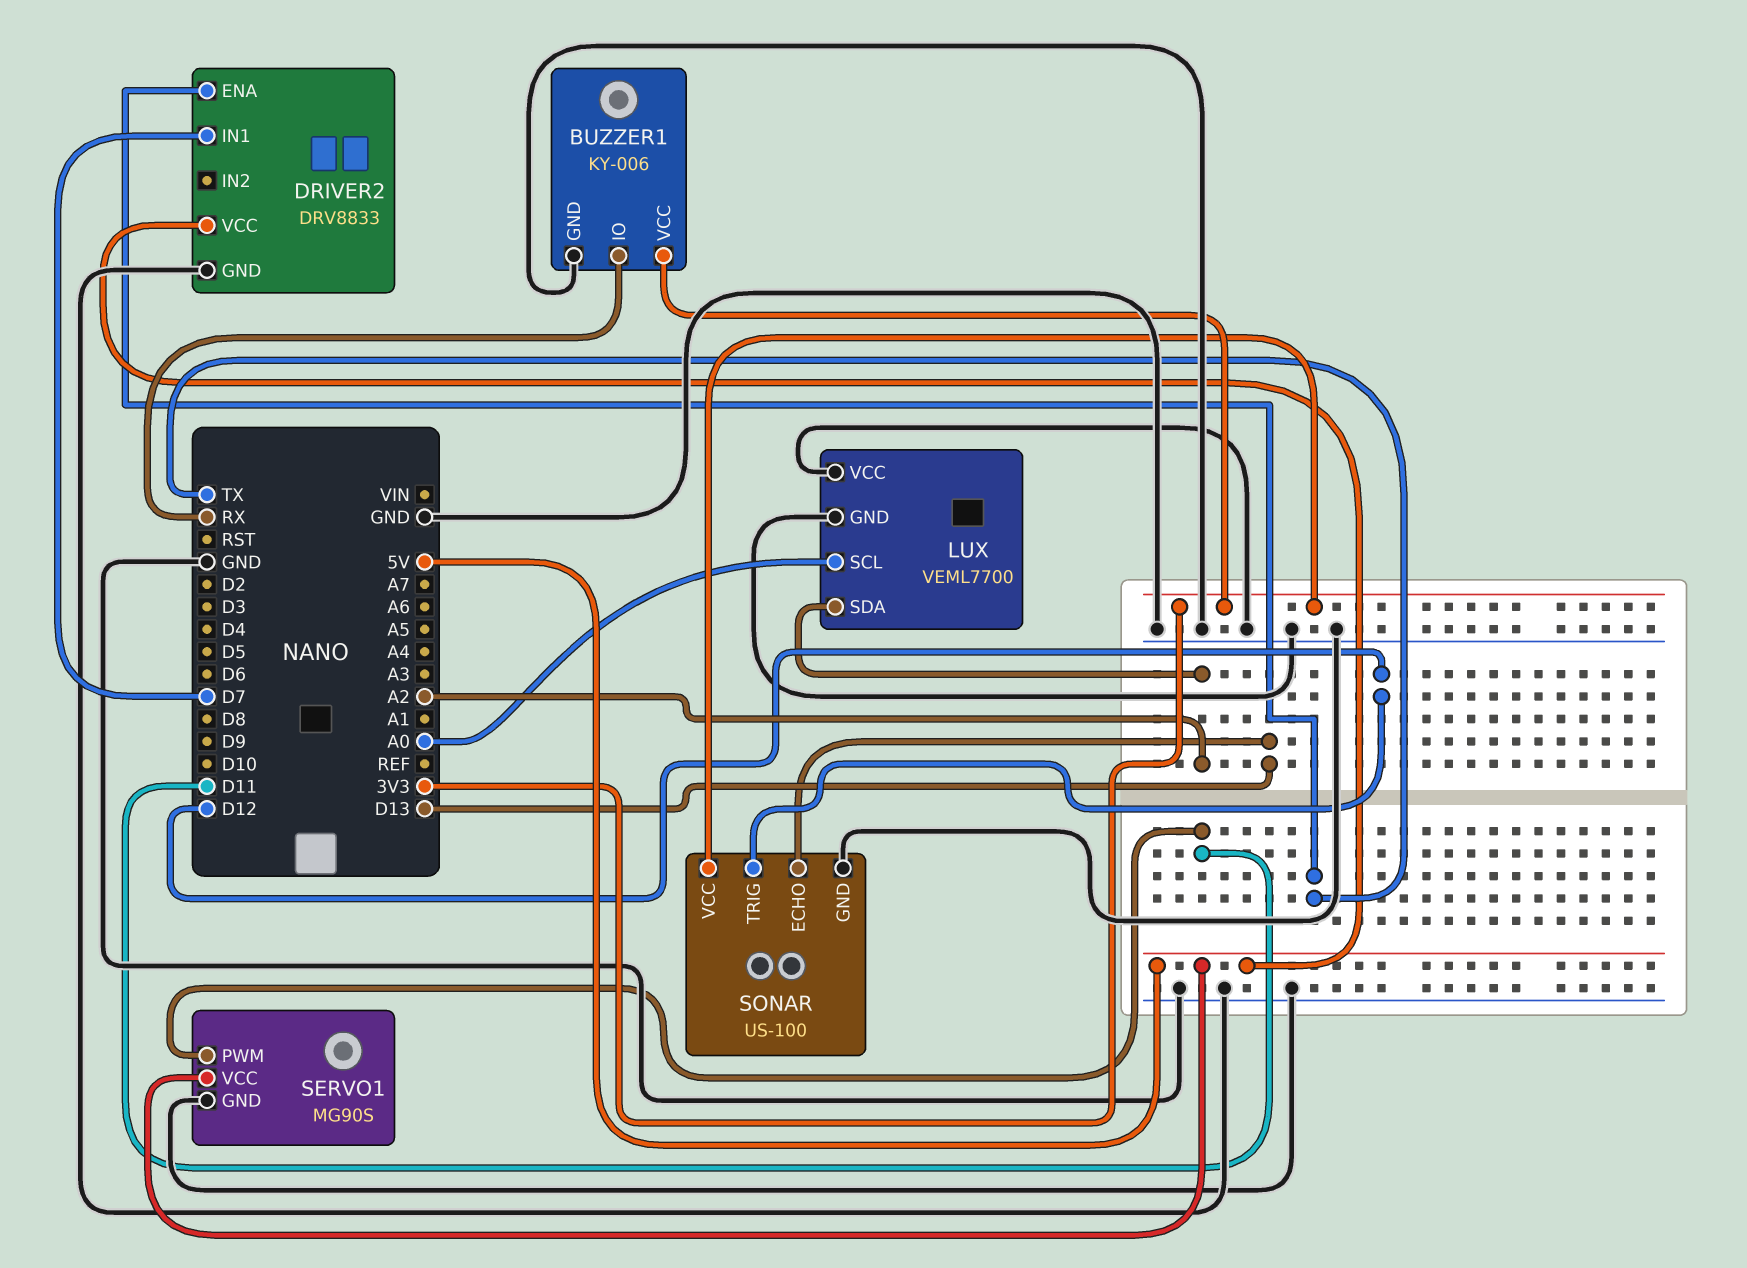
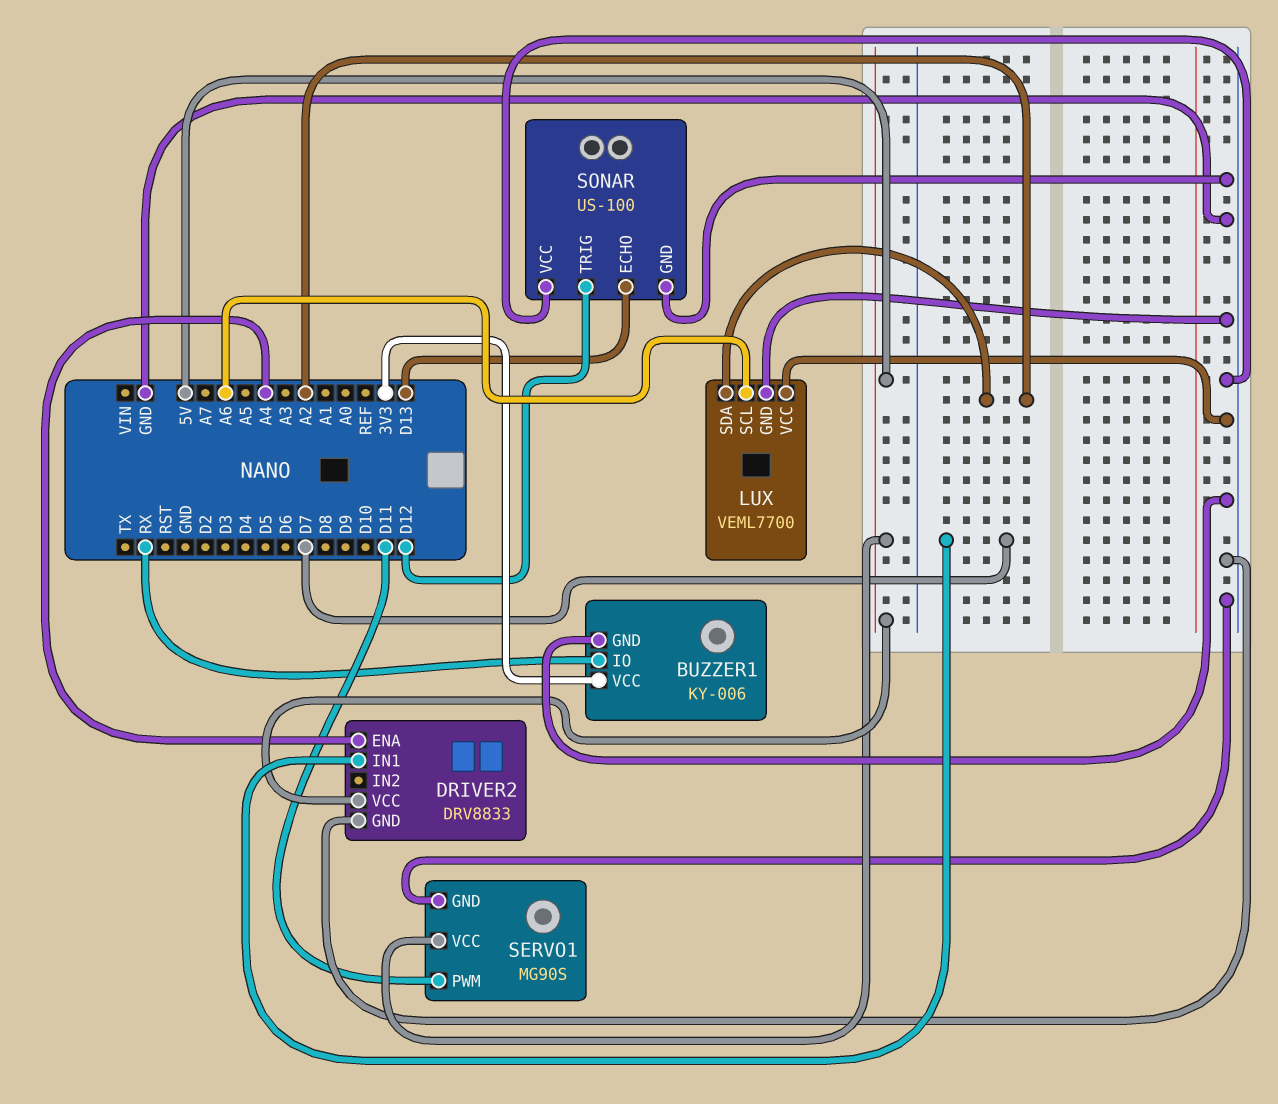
DRIVER2 pin ENA: TX -> A4
LUX pin SCL: A0 -> A6
SONAR pin VCC: 3V3 -> GND

